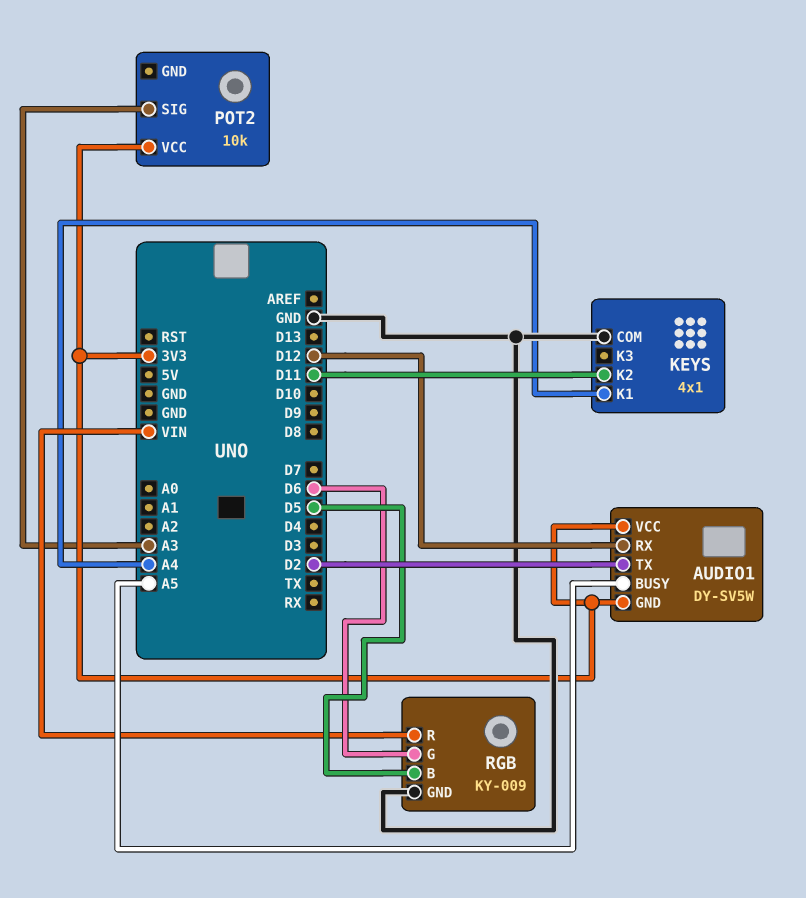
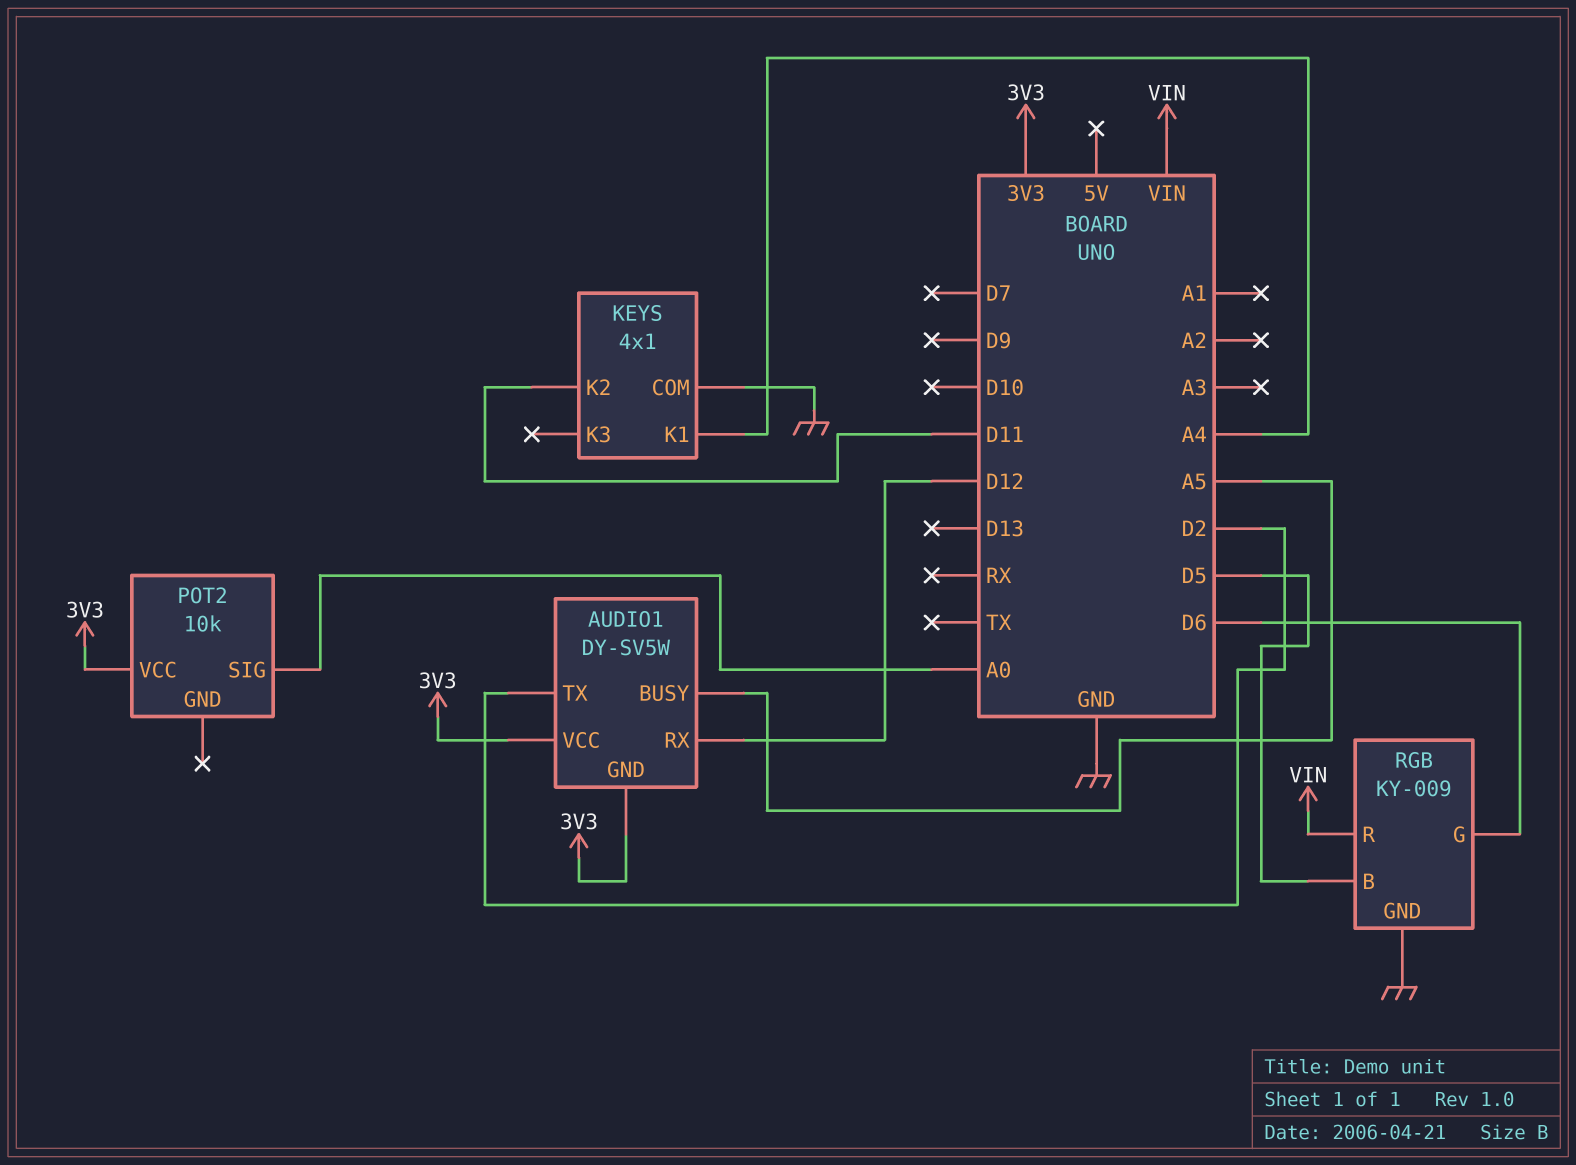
POT2 pin SIG: A3 -> A0

